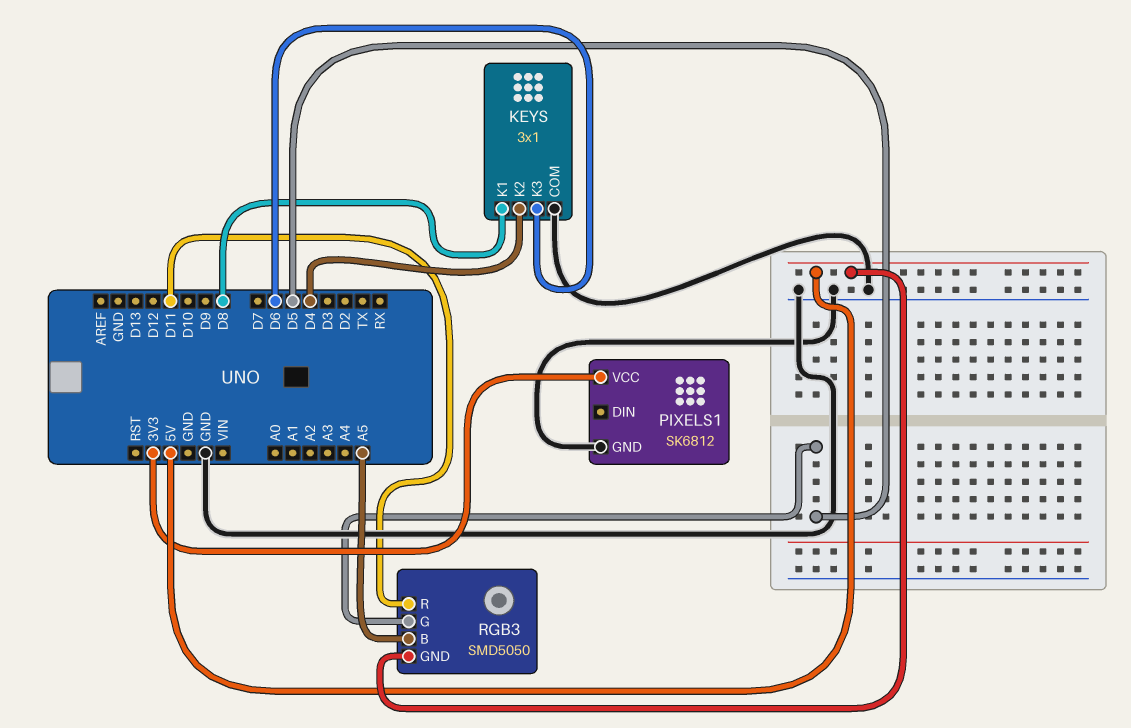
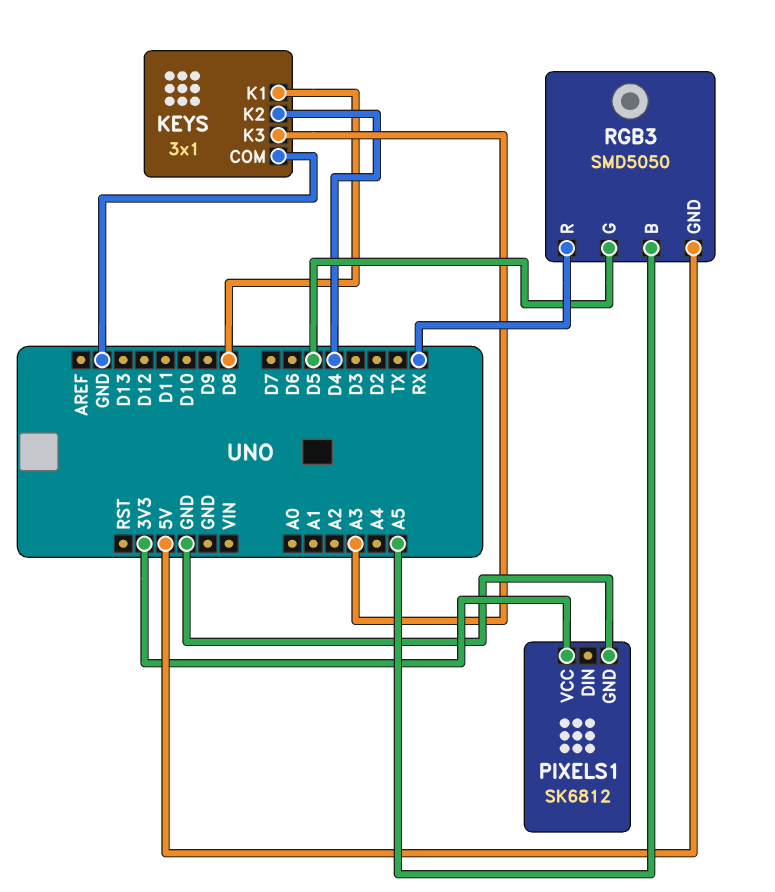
KEYS pin K3: D6 -> A3
RGB3 pin R: D11 -> RX

